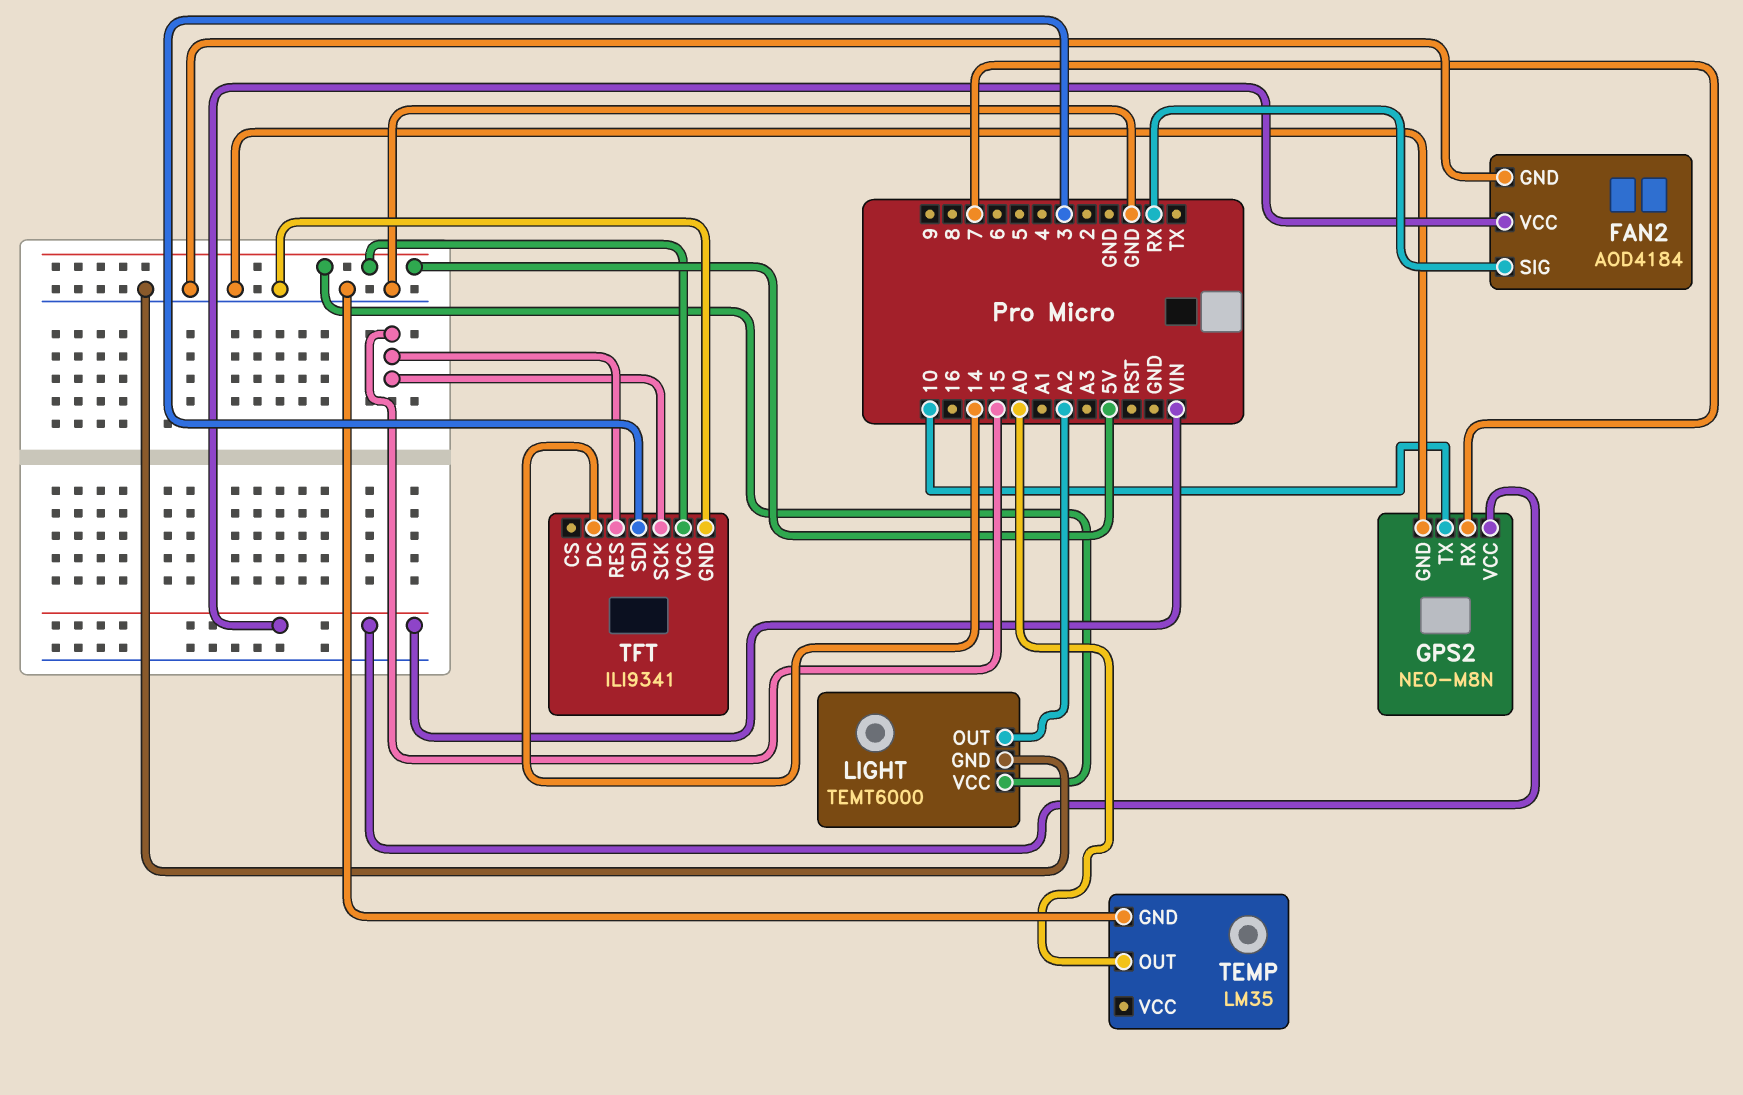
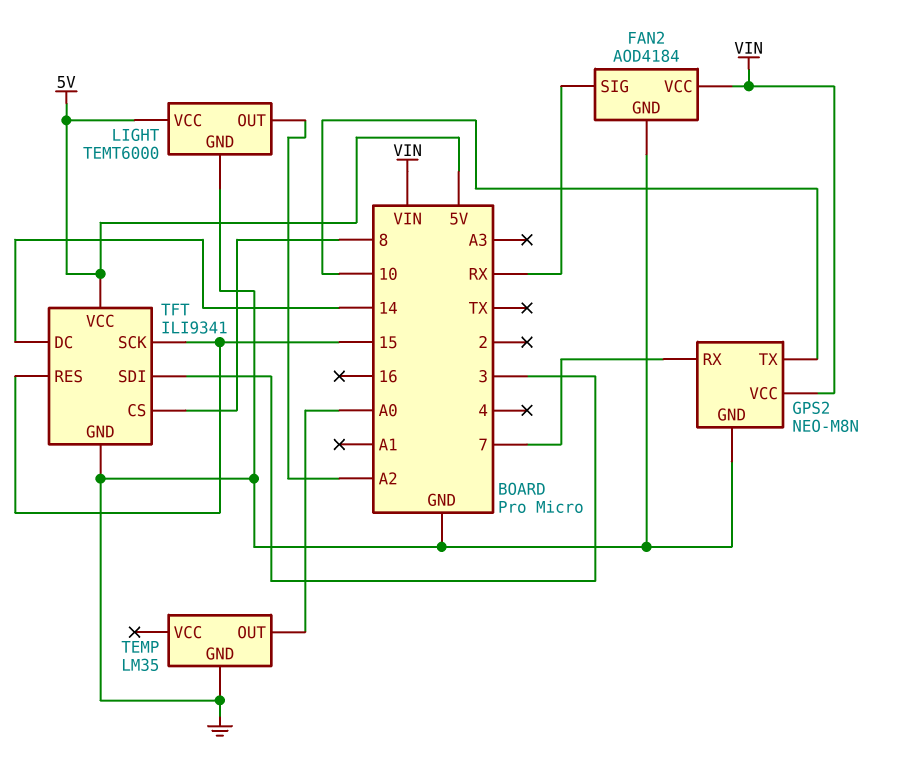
TFT pin CS: none -> 8

